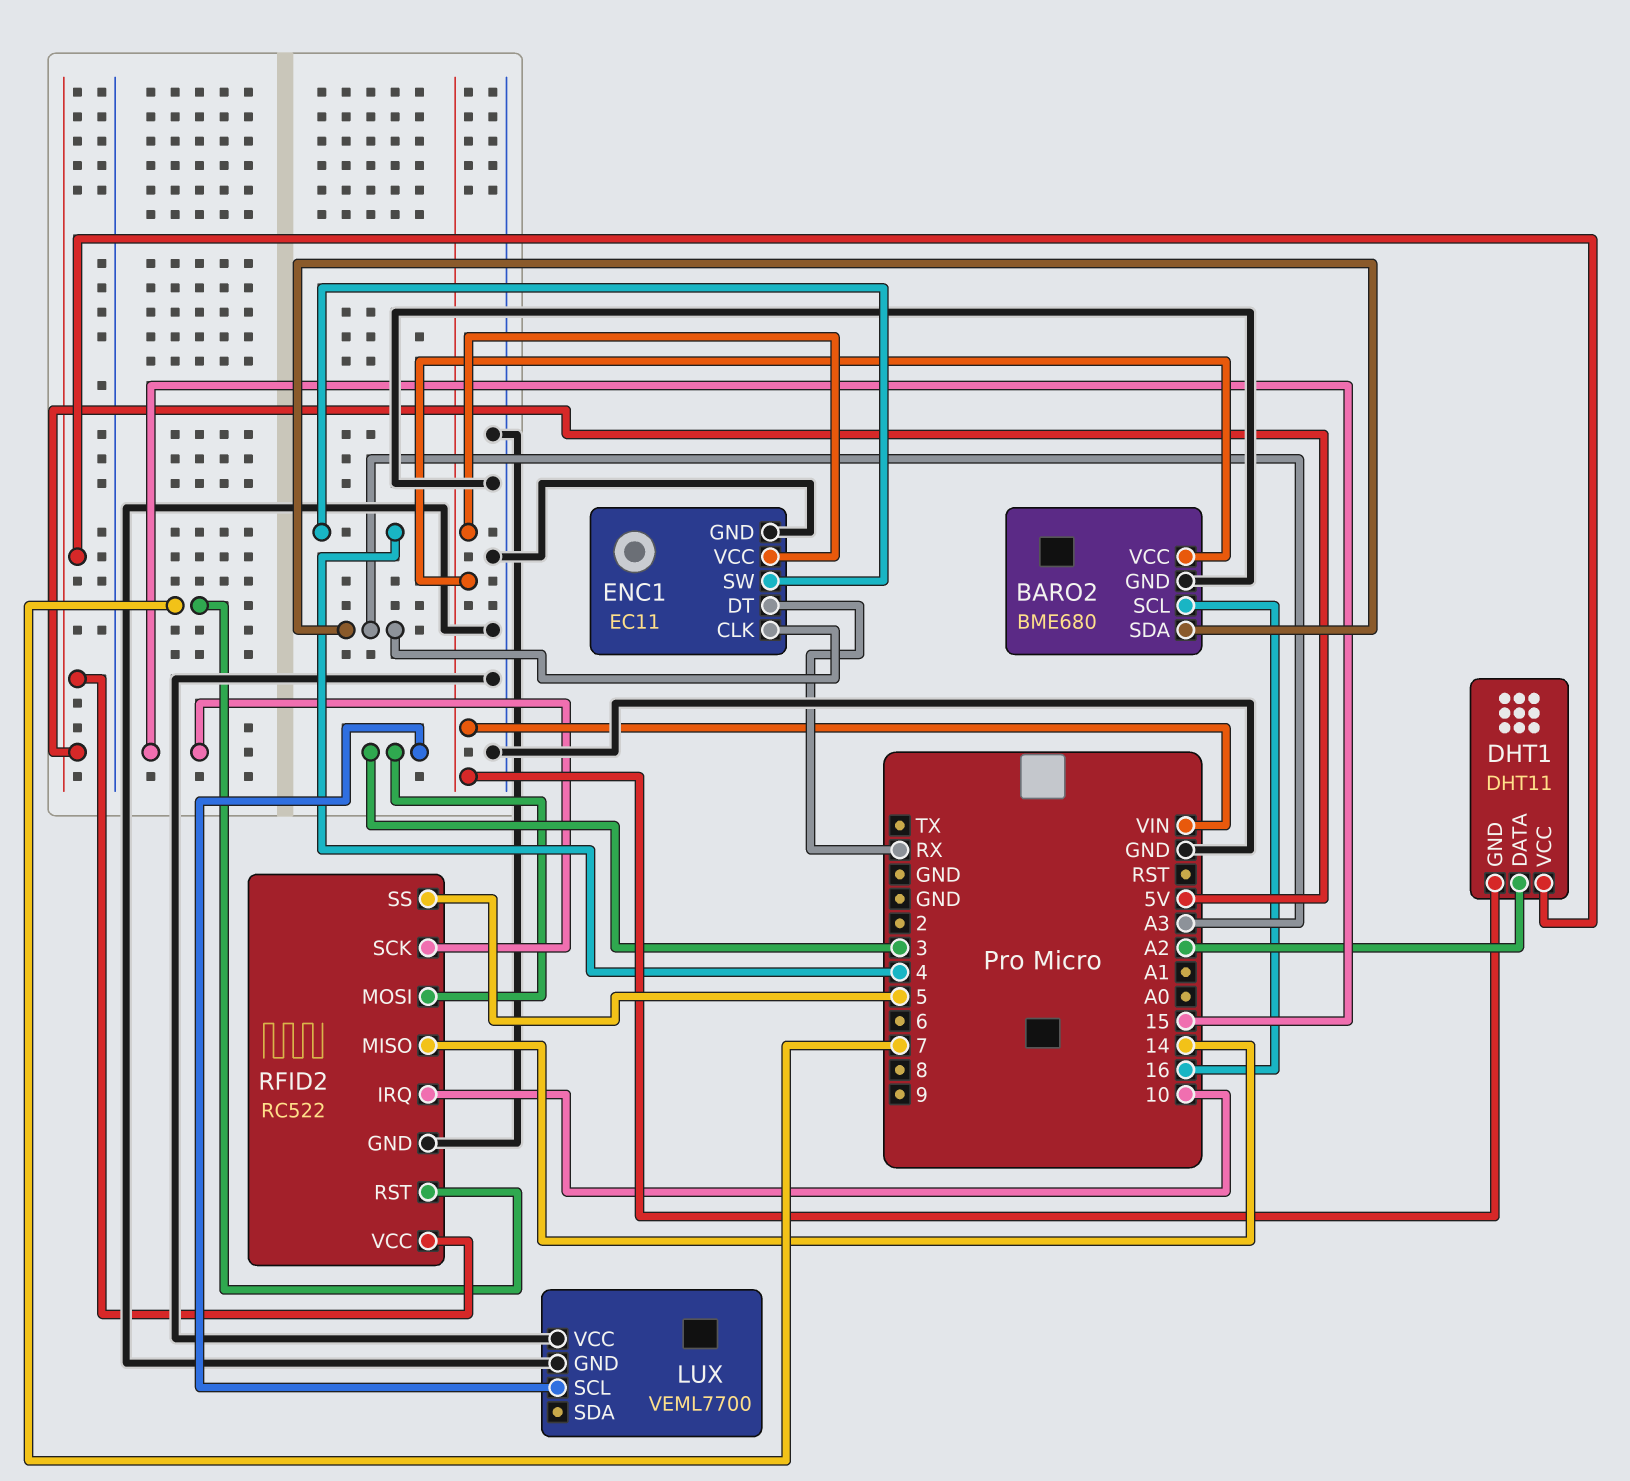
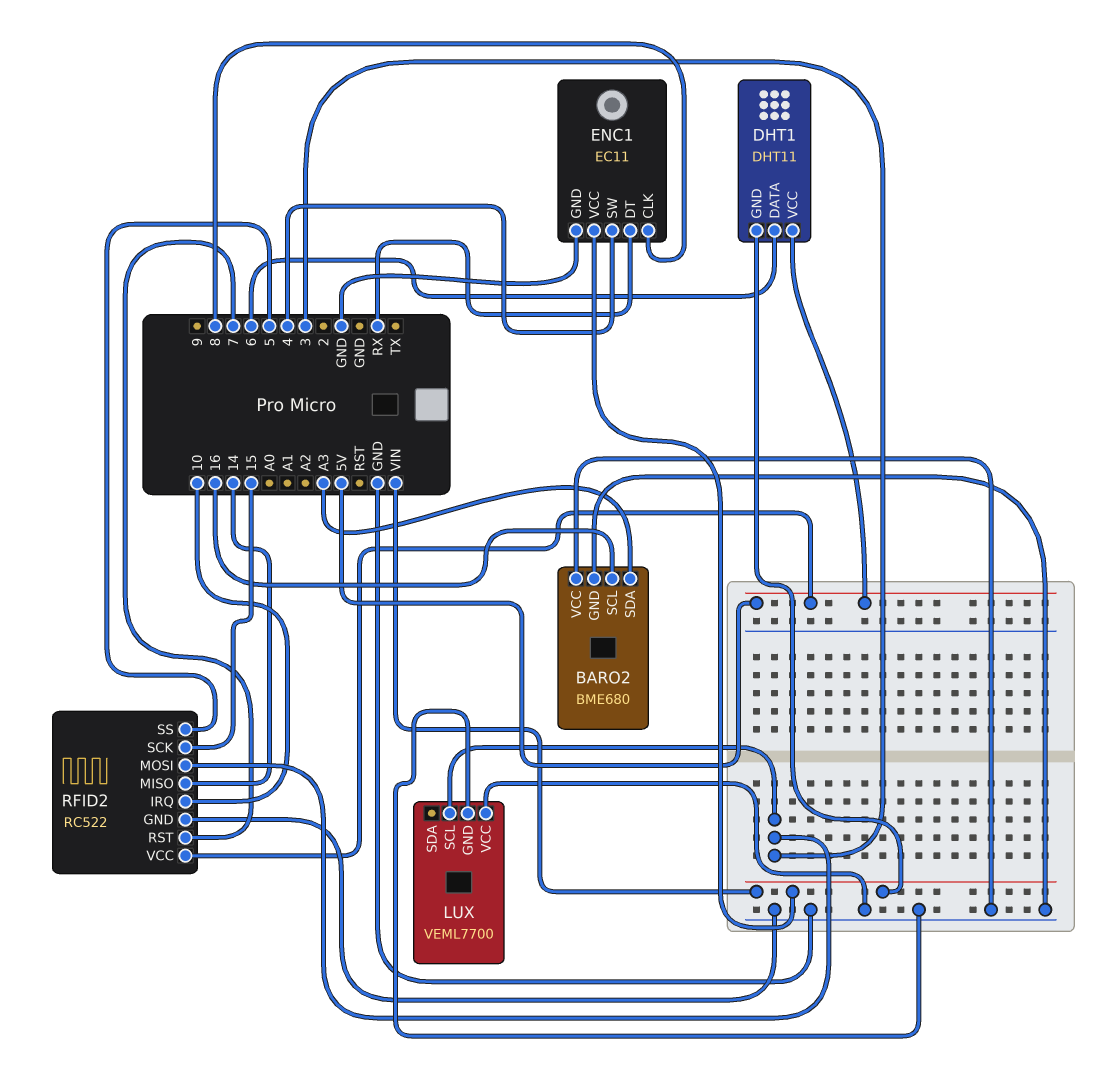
BARO2 pin VCC: VIN -> GND
DHT1 pin DATA: A2 -> 6
ENC1 pin CLK: A3 -> 8

